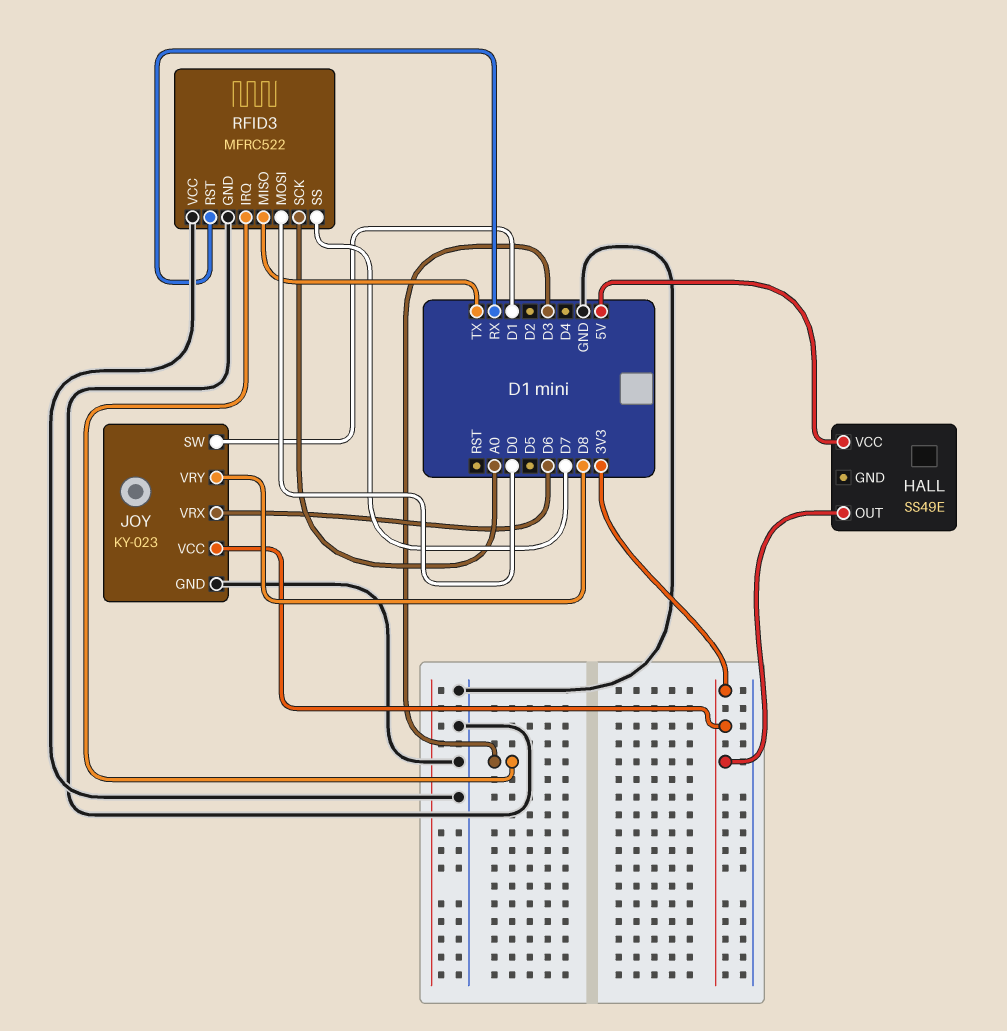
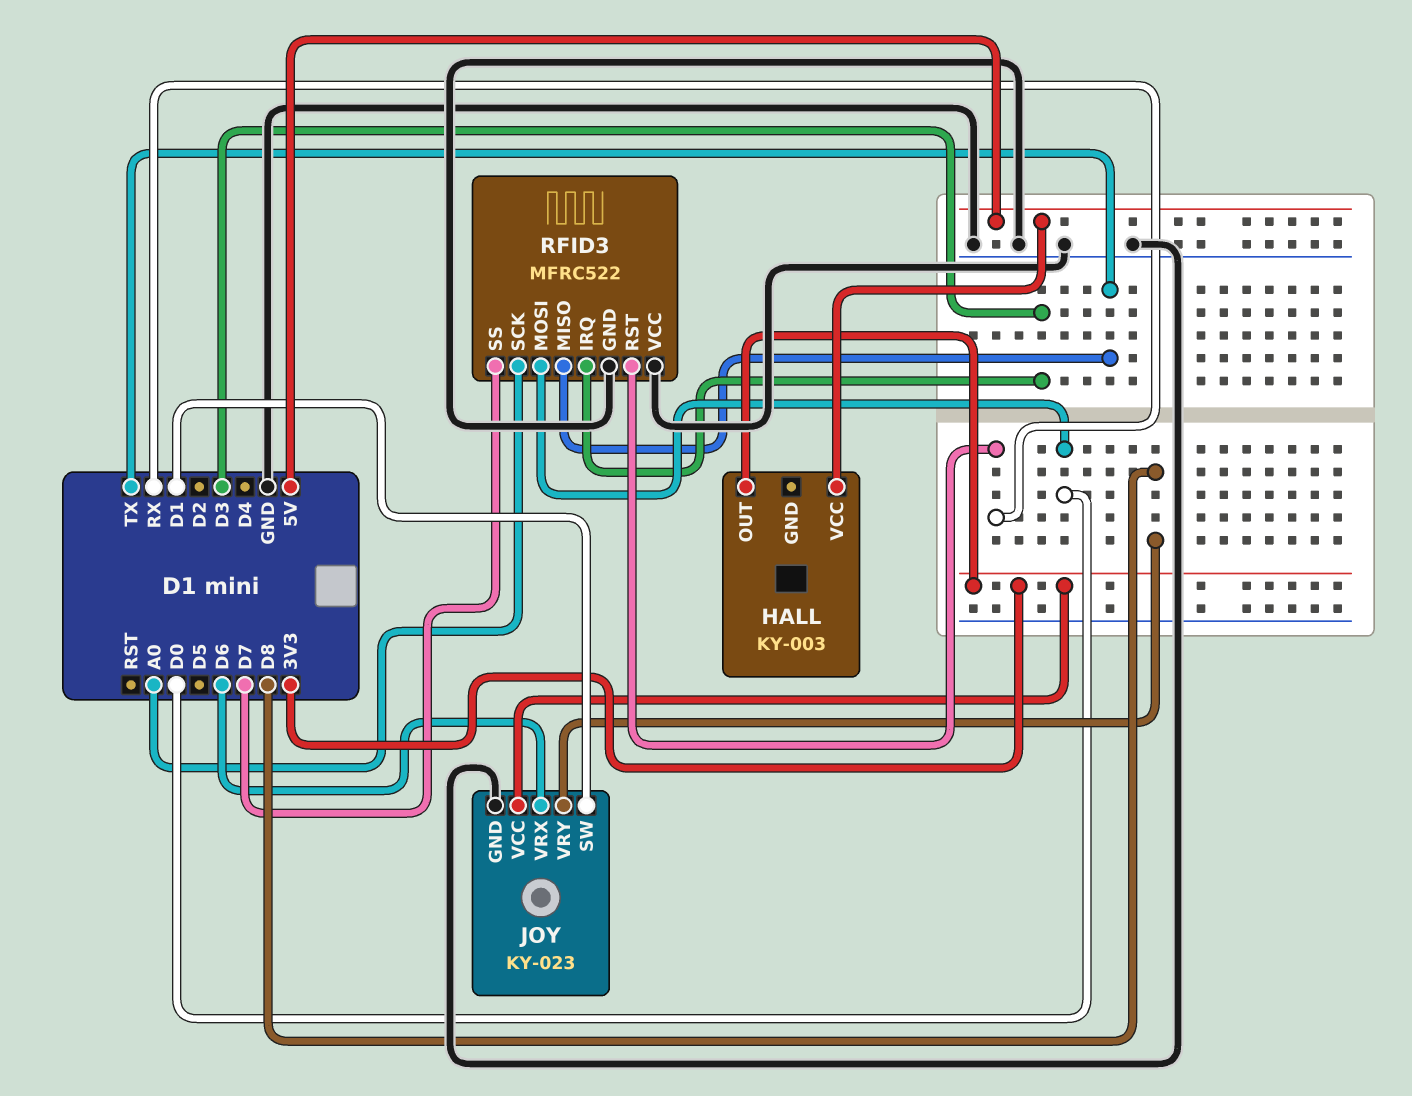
HALL: SS49E -> KY-003

